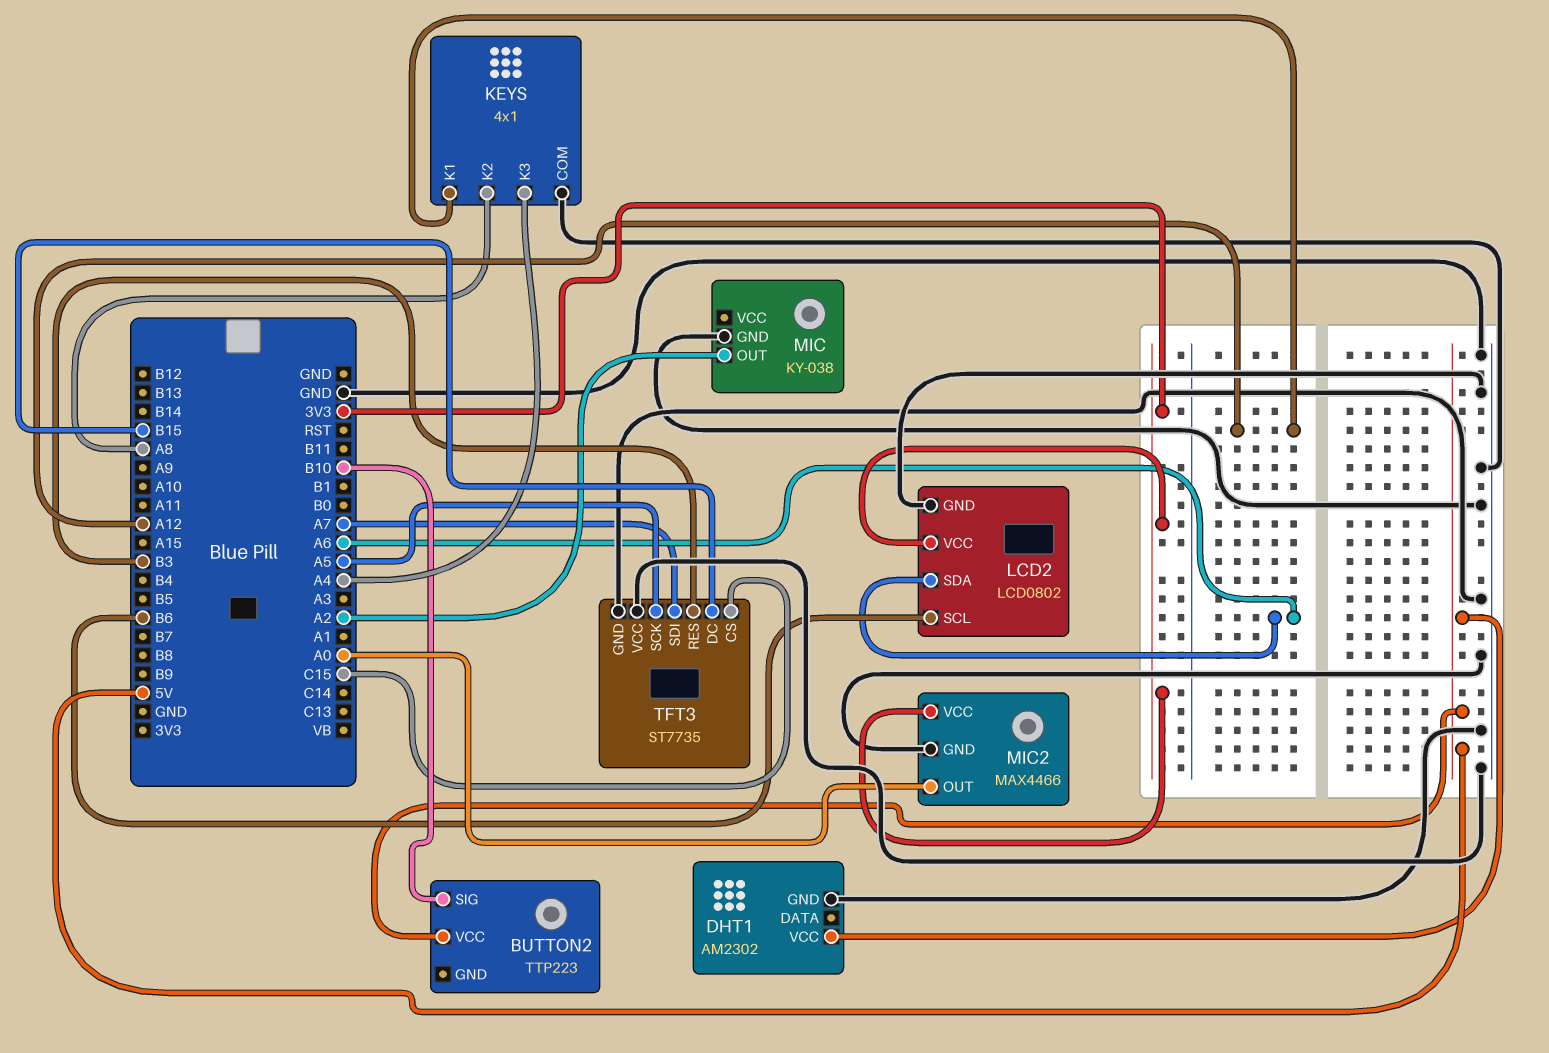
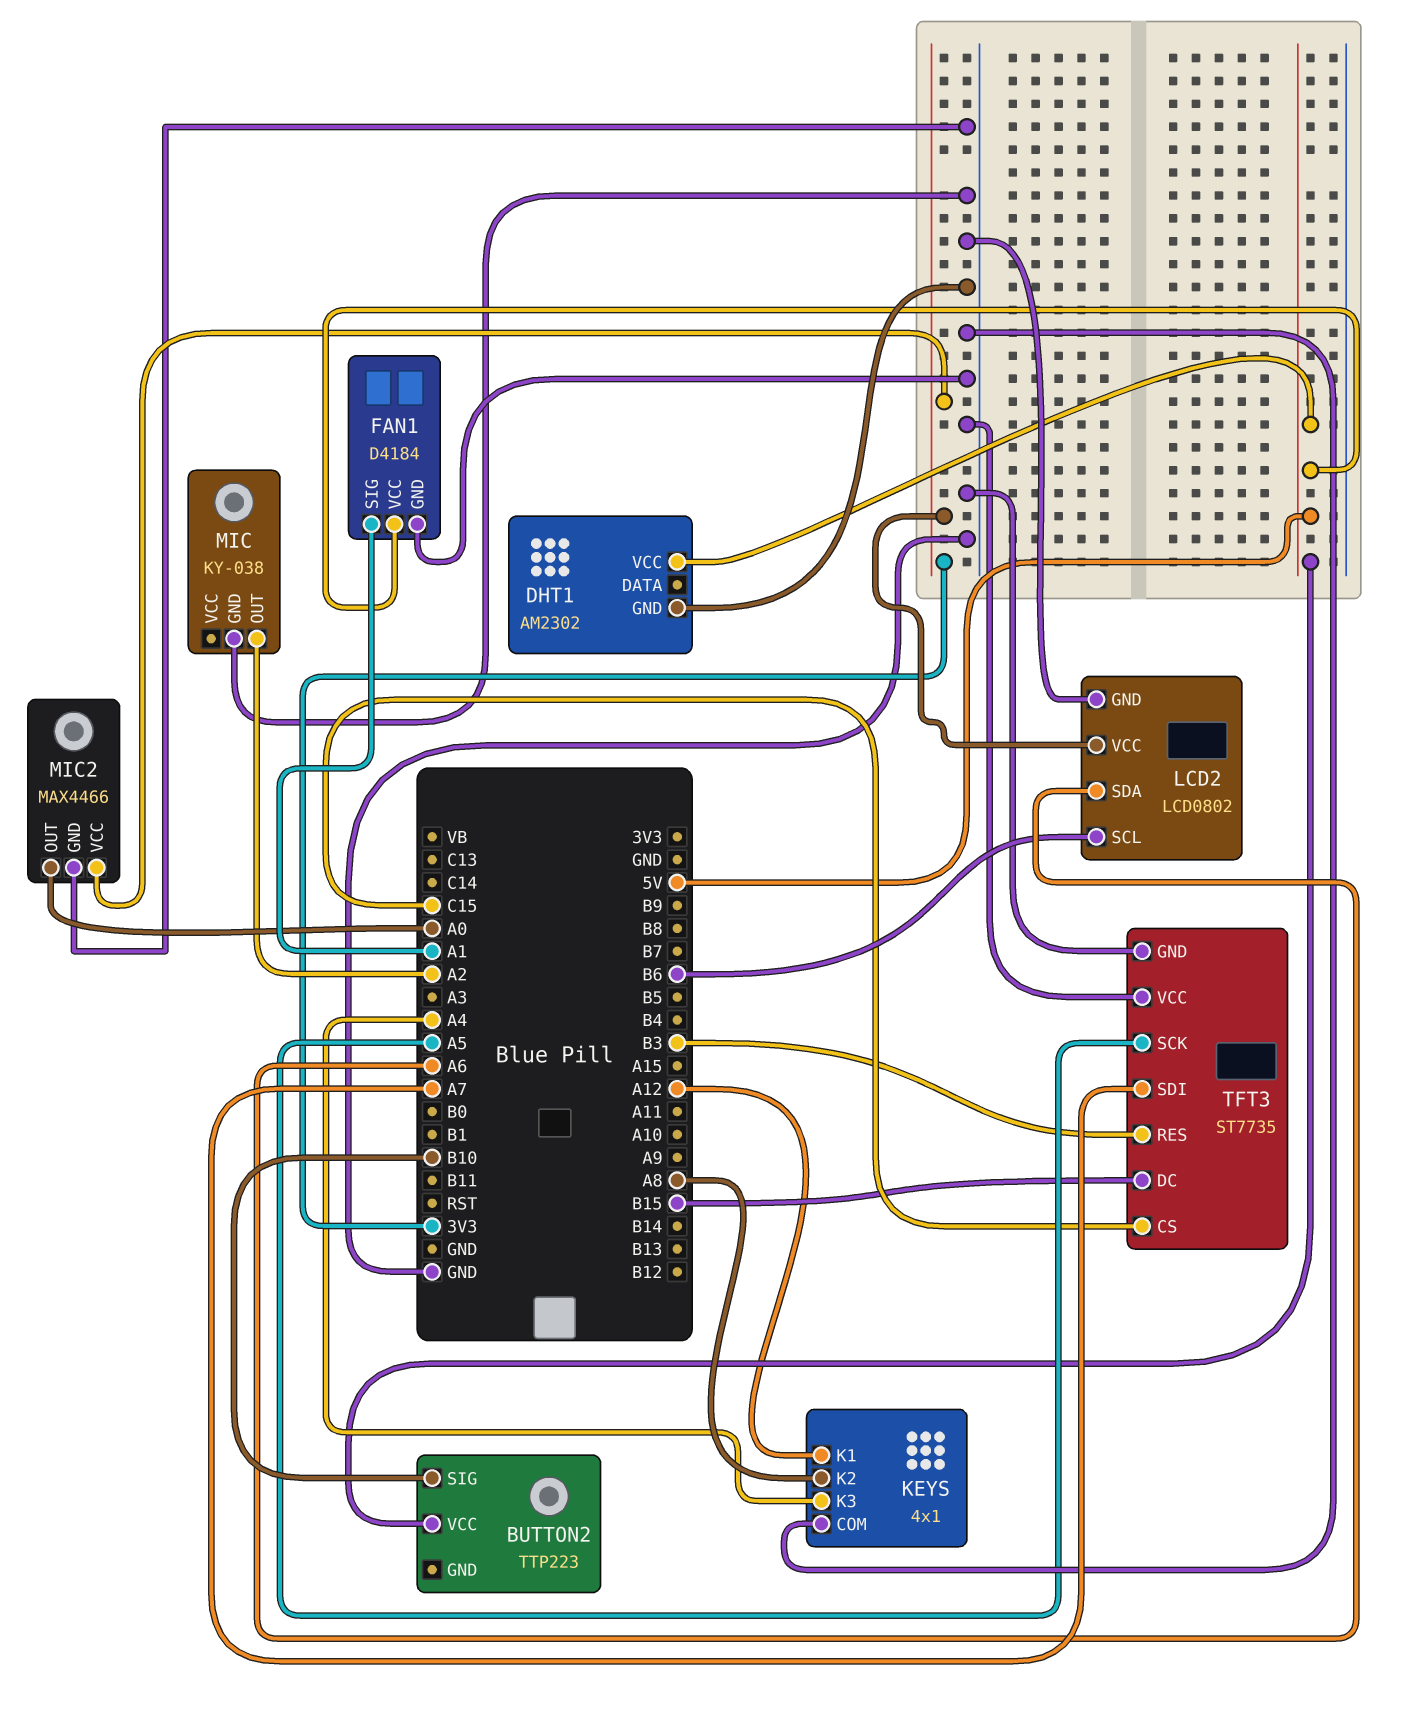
FAN1: none -> D4184
FAN1 pin GND: none -> GND
FAN1 pin SIG: none -> A1
FAN1 pin VCC: none -> 5V

